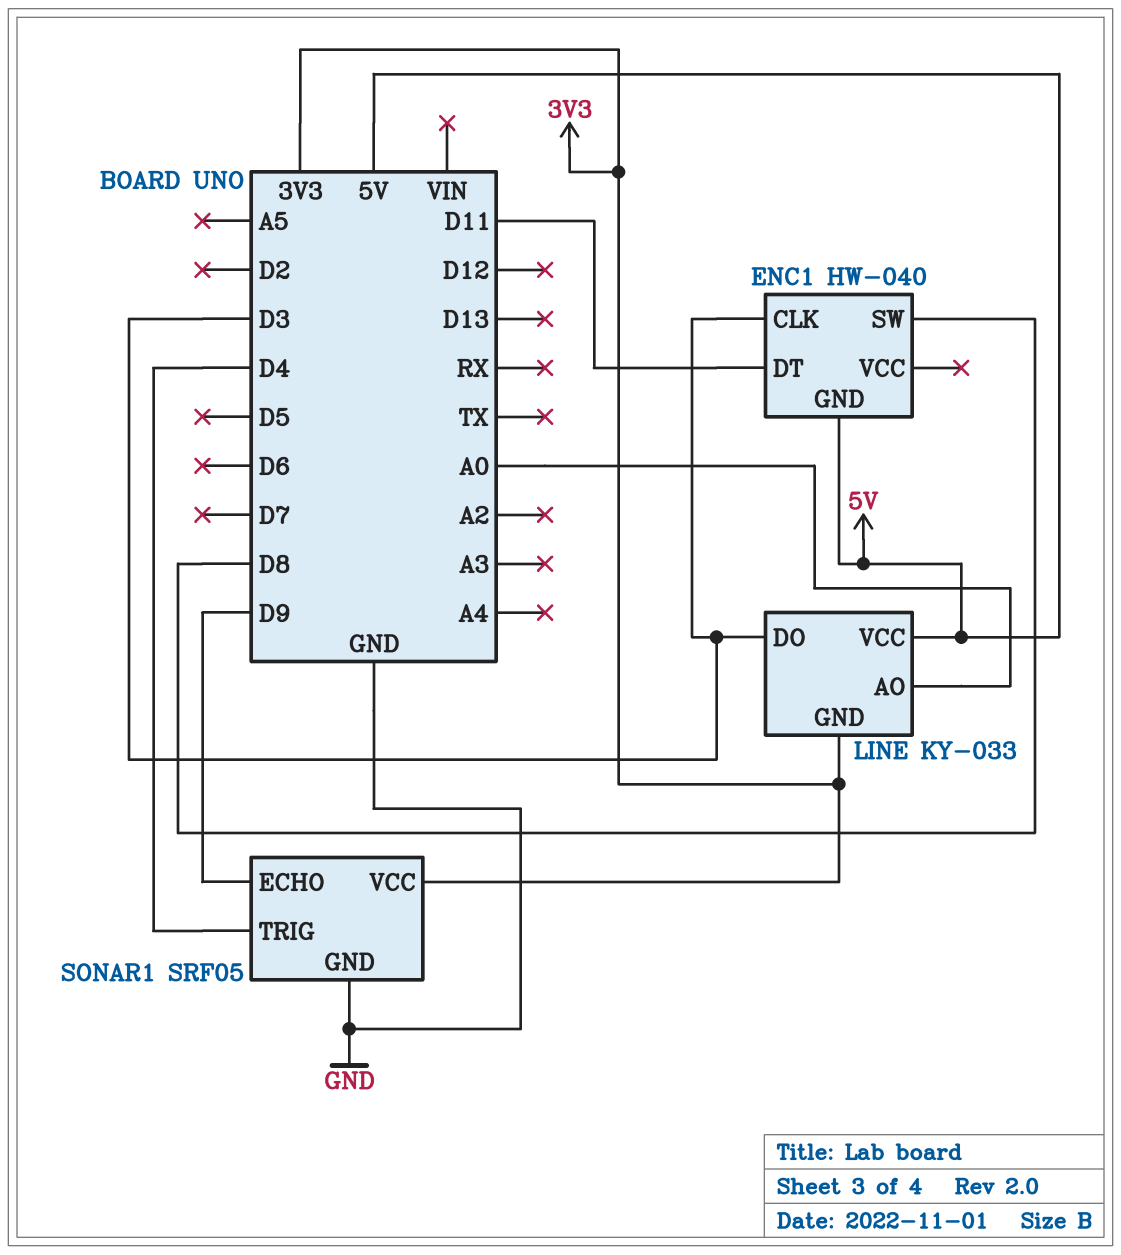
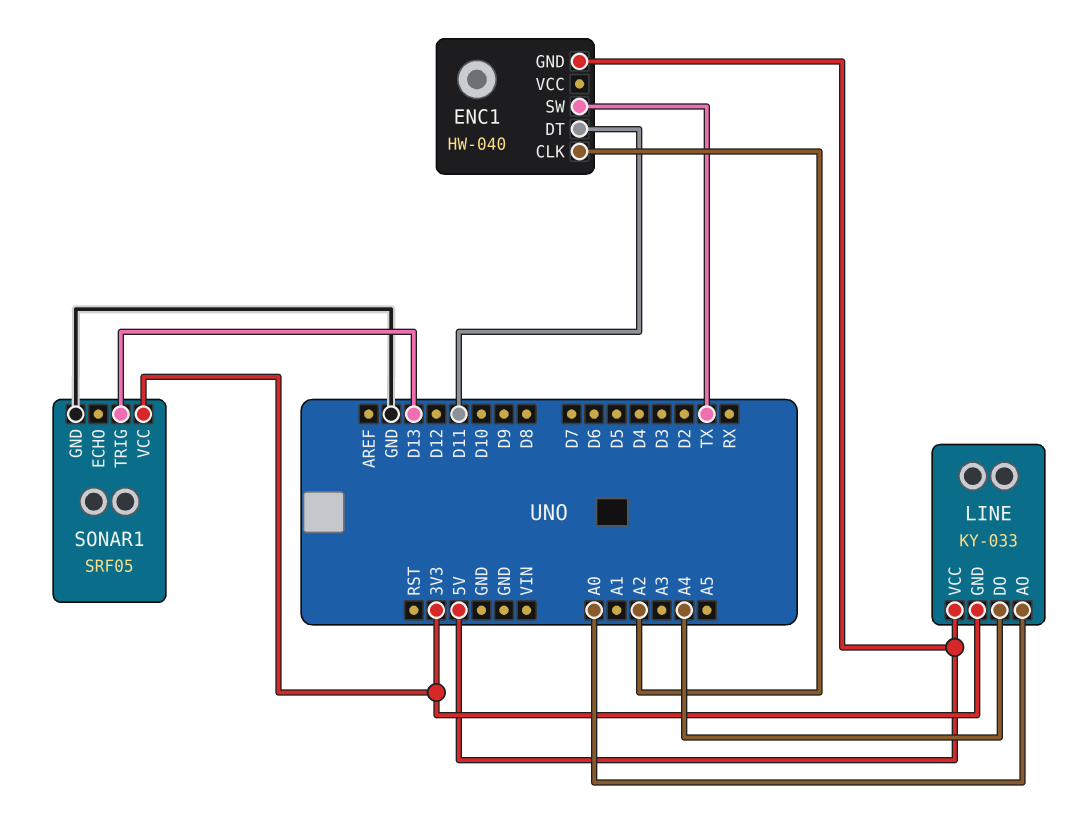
ENC1 pin CLK: D3 -> A2
ENC1 pin SW: D8 -> TX
LINE pin DO: D3 -> A4
SONAR1 pin ECHO: D9 -> none
SONAR1 pin TRIG: D4 -> D13

